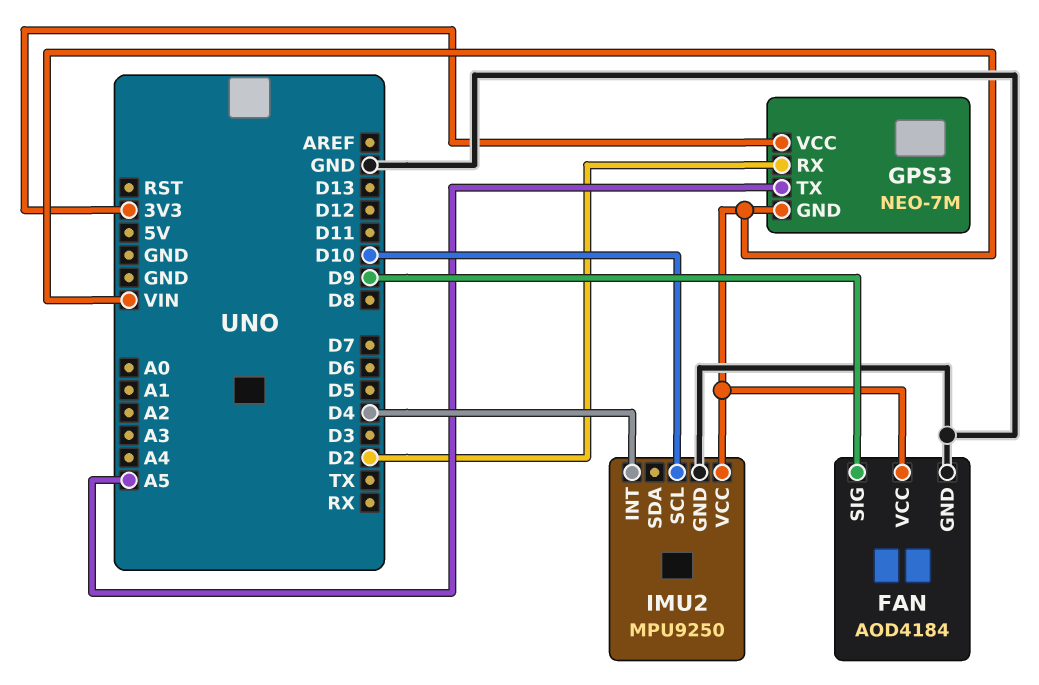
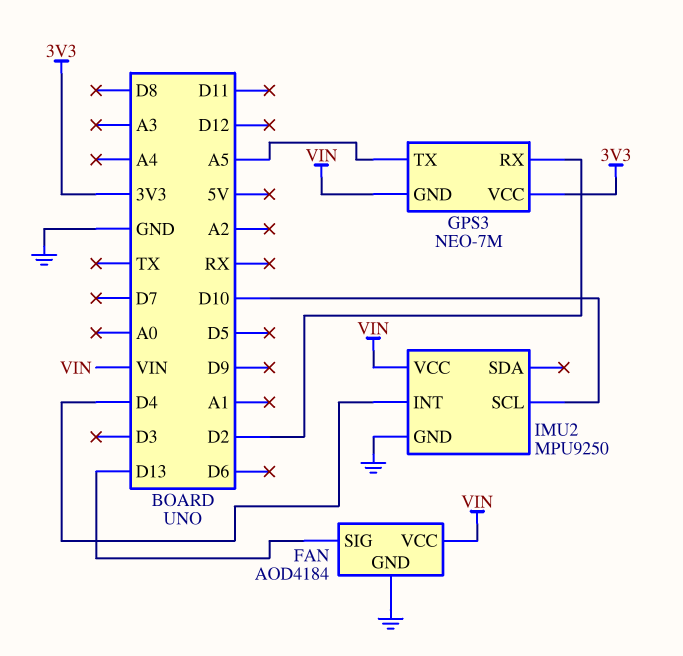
FAN pin SIG: D9 -> D13

